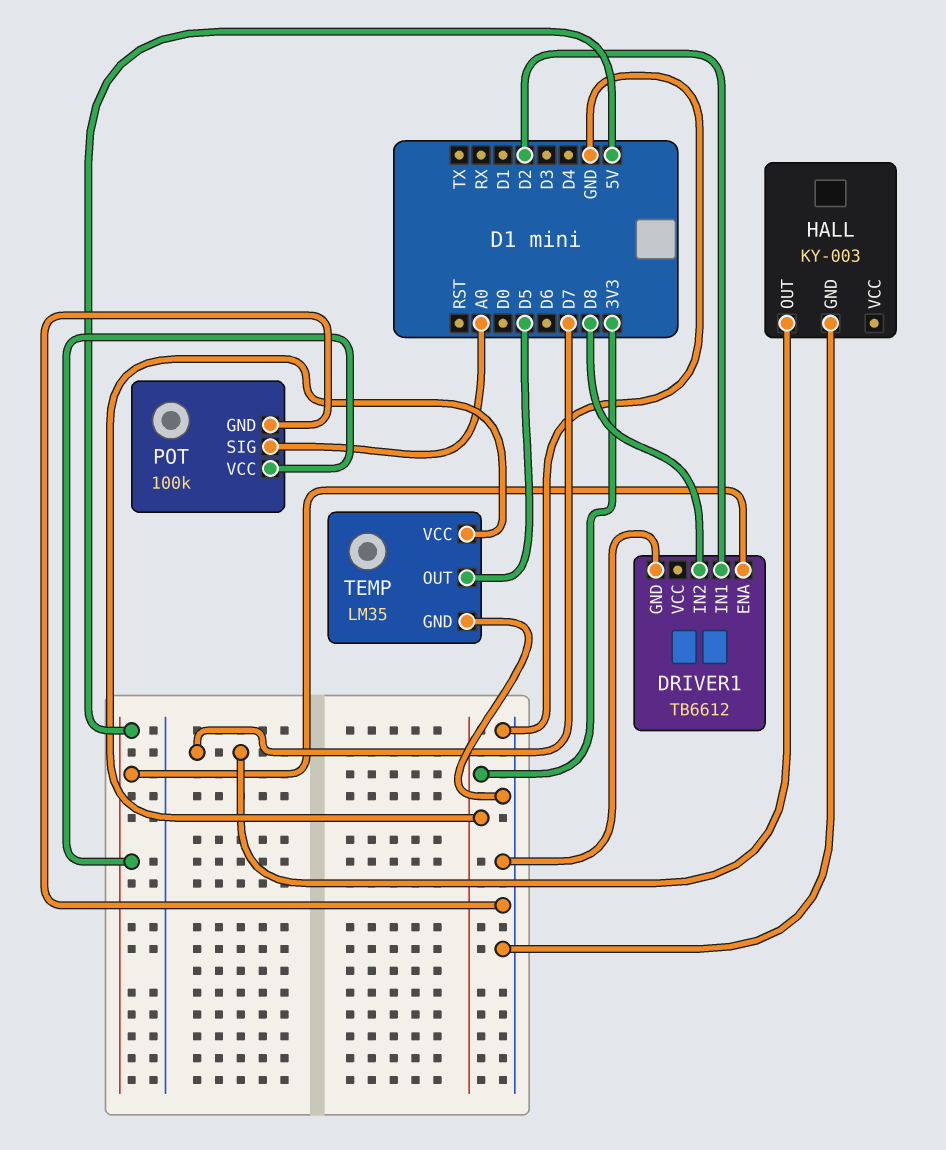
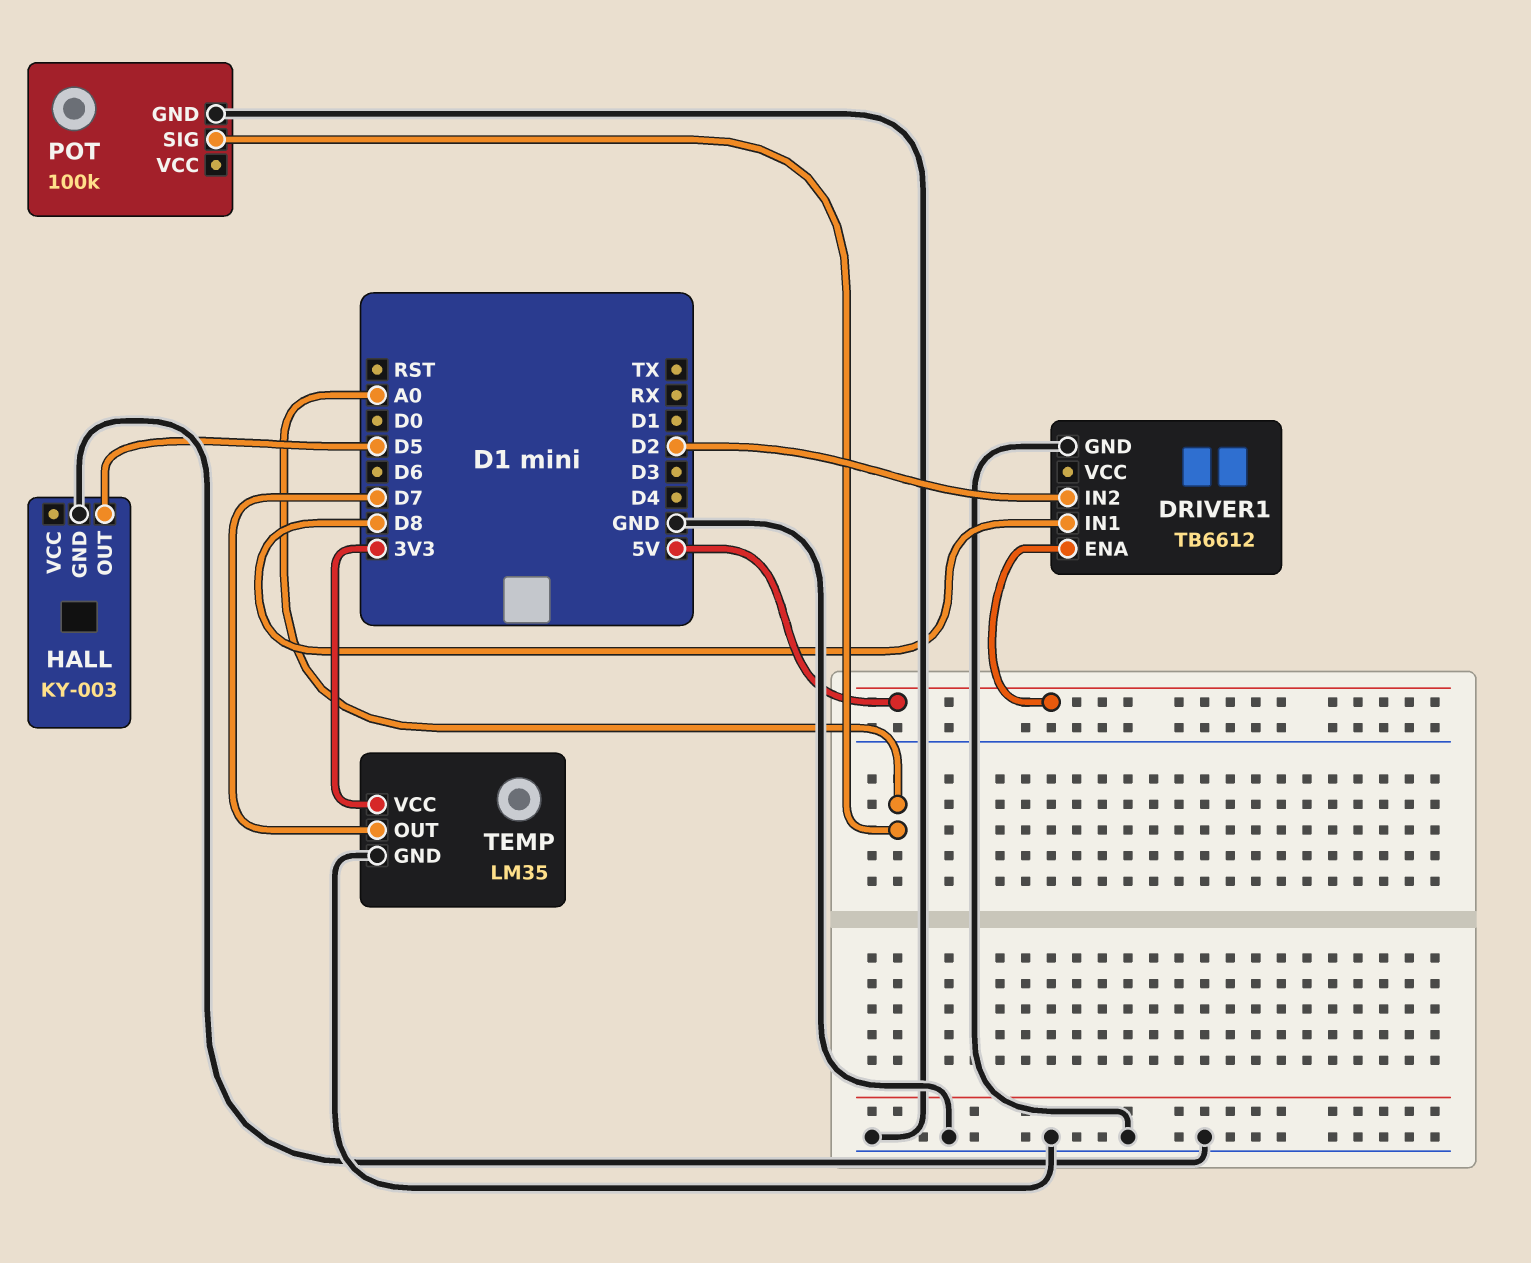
DRIVER1 pin IN1: D2 -> D8
DRIVER1 pin IN2: D8 -> D2
HALL pin OUT: D7 -> D5
POT pin VCC: 5V -> none
TEMP pin OUT: D5 -> D7

